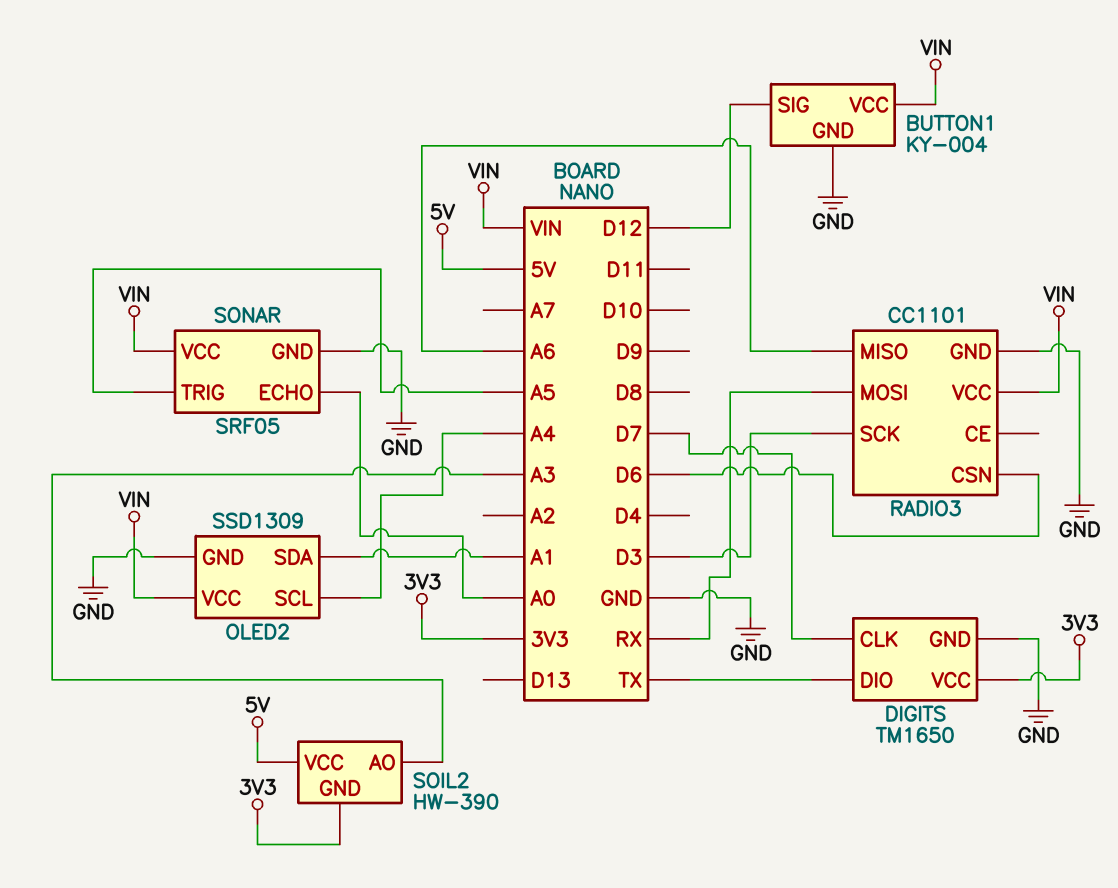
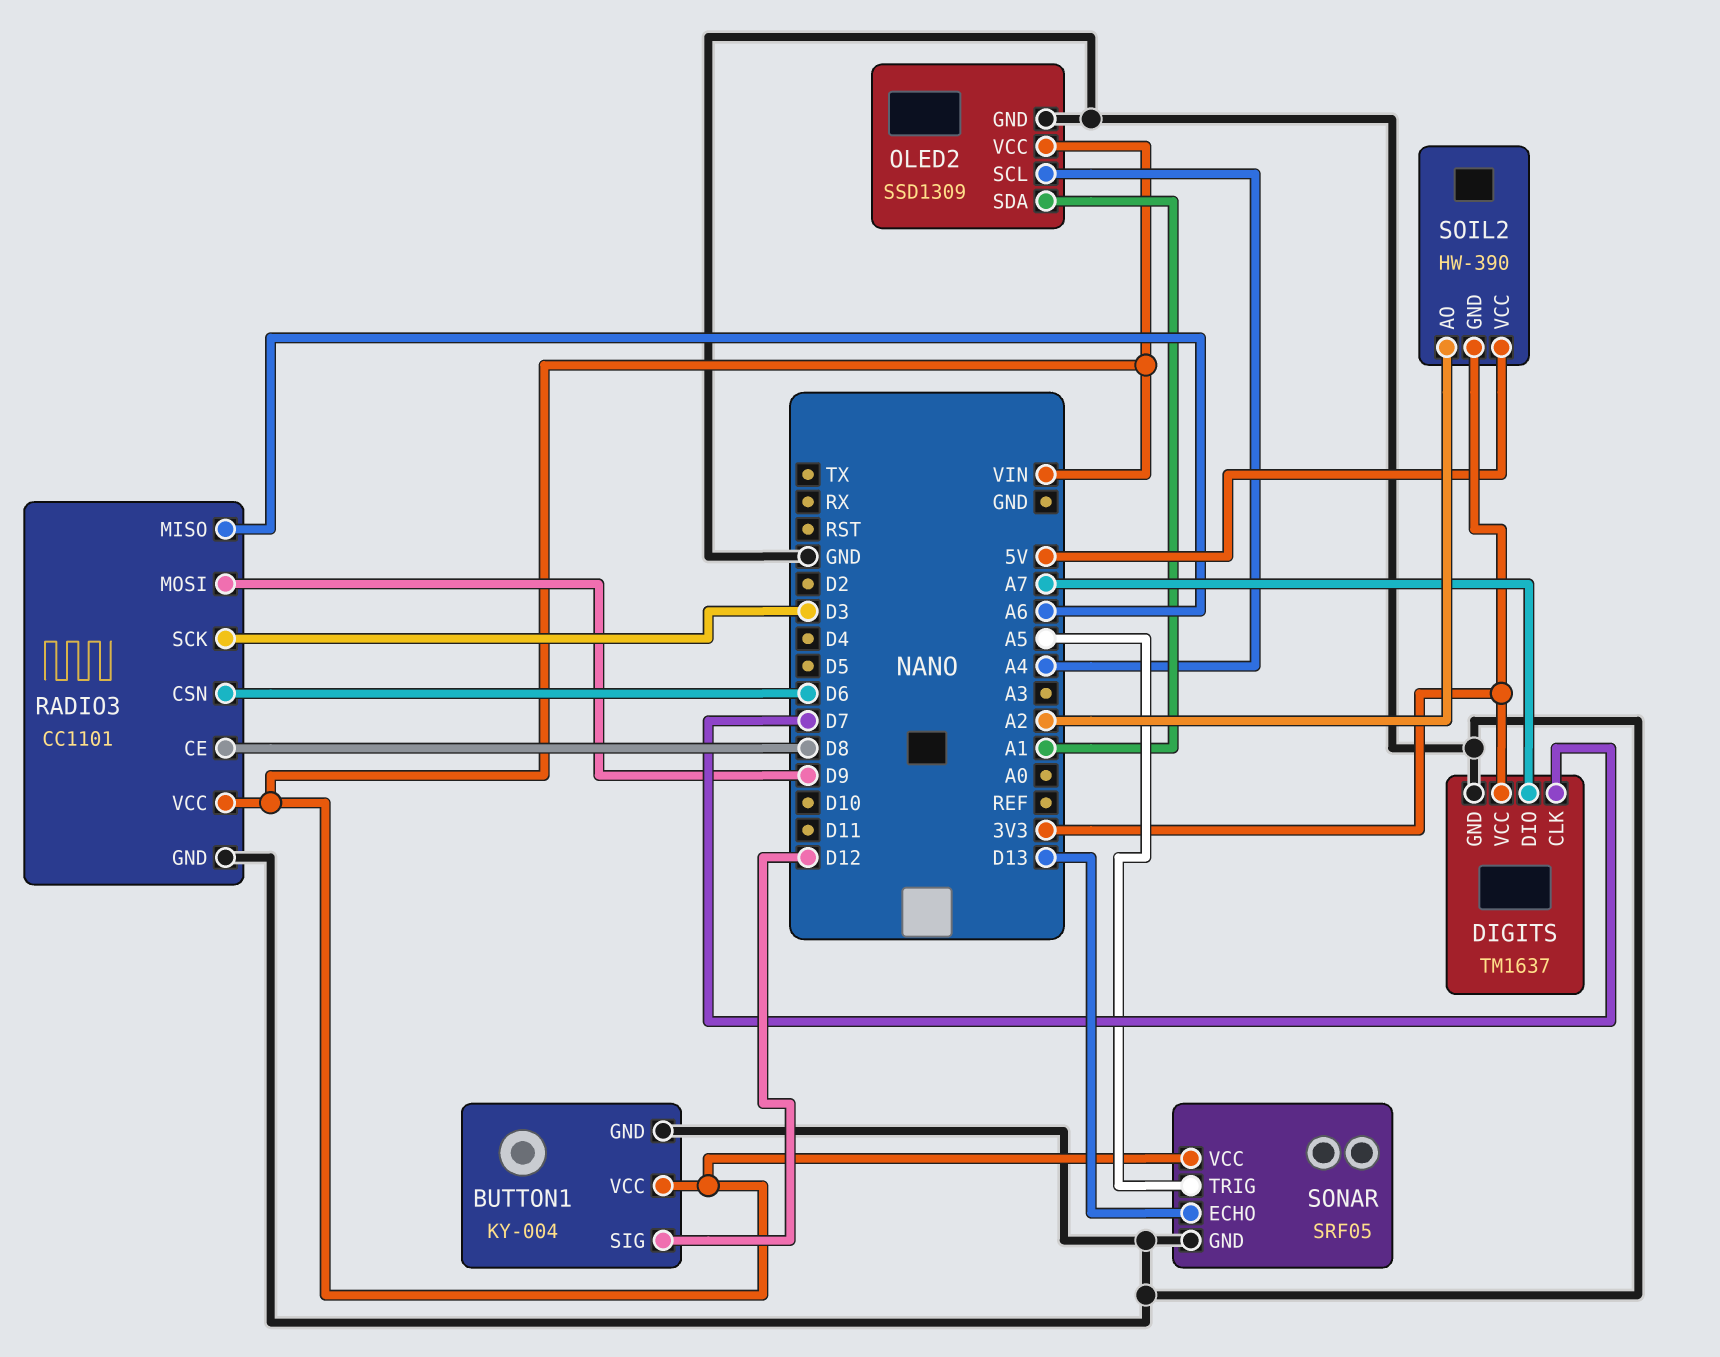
DIGITS: TM1650 -> TM1637
DIGITS pin DIO: TX -> A7
RADIO3 pin CE: none -> D8
RADIO3 pin MOSI: RX -> D9
SOIL2 pin AO: A3 -> A2
SONAR pin ECHO: A0 -> D13

